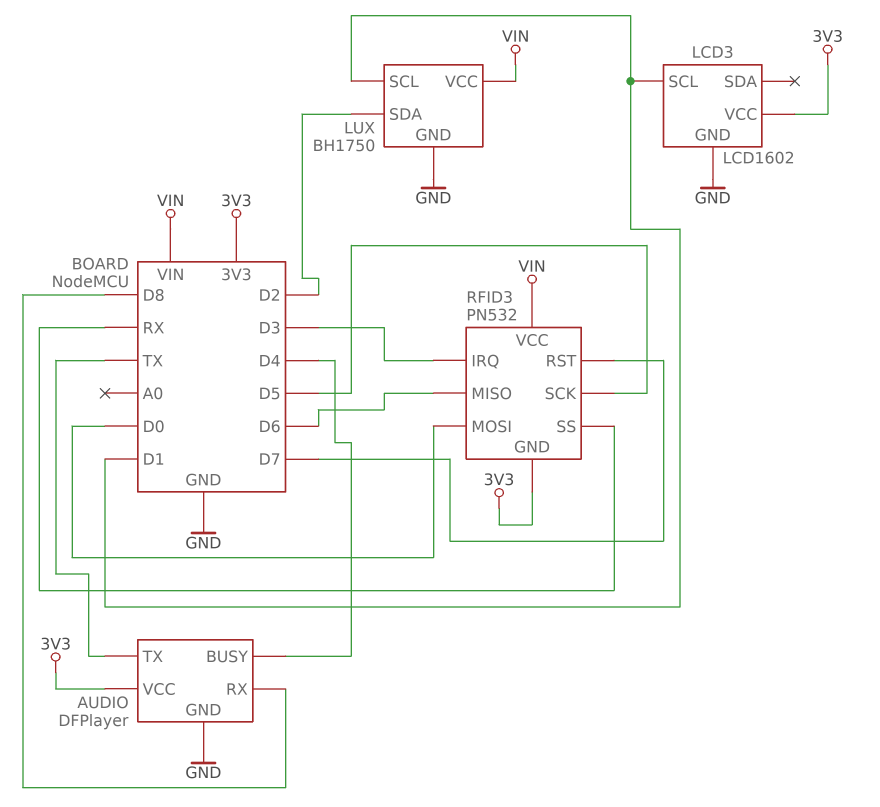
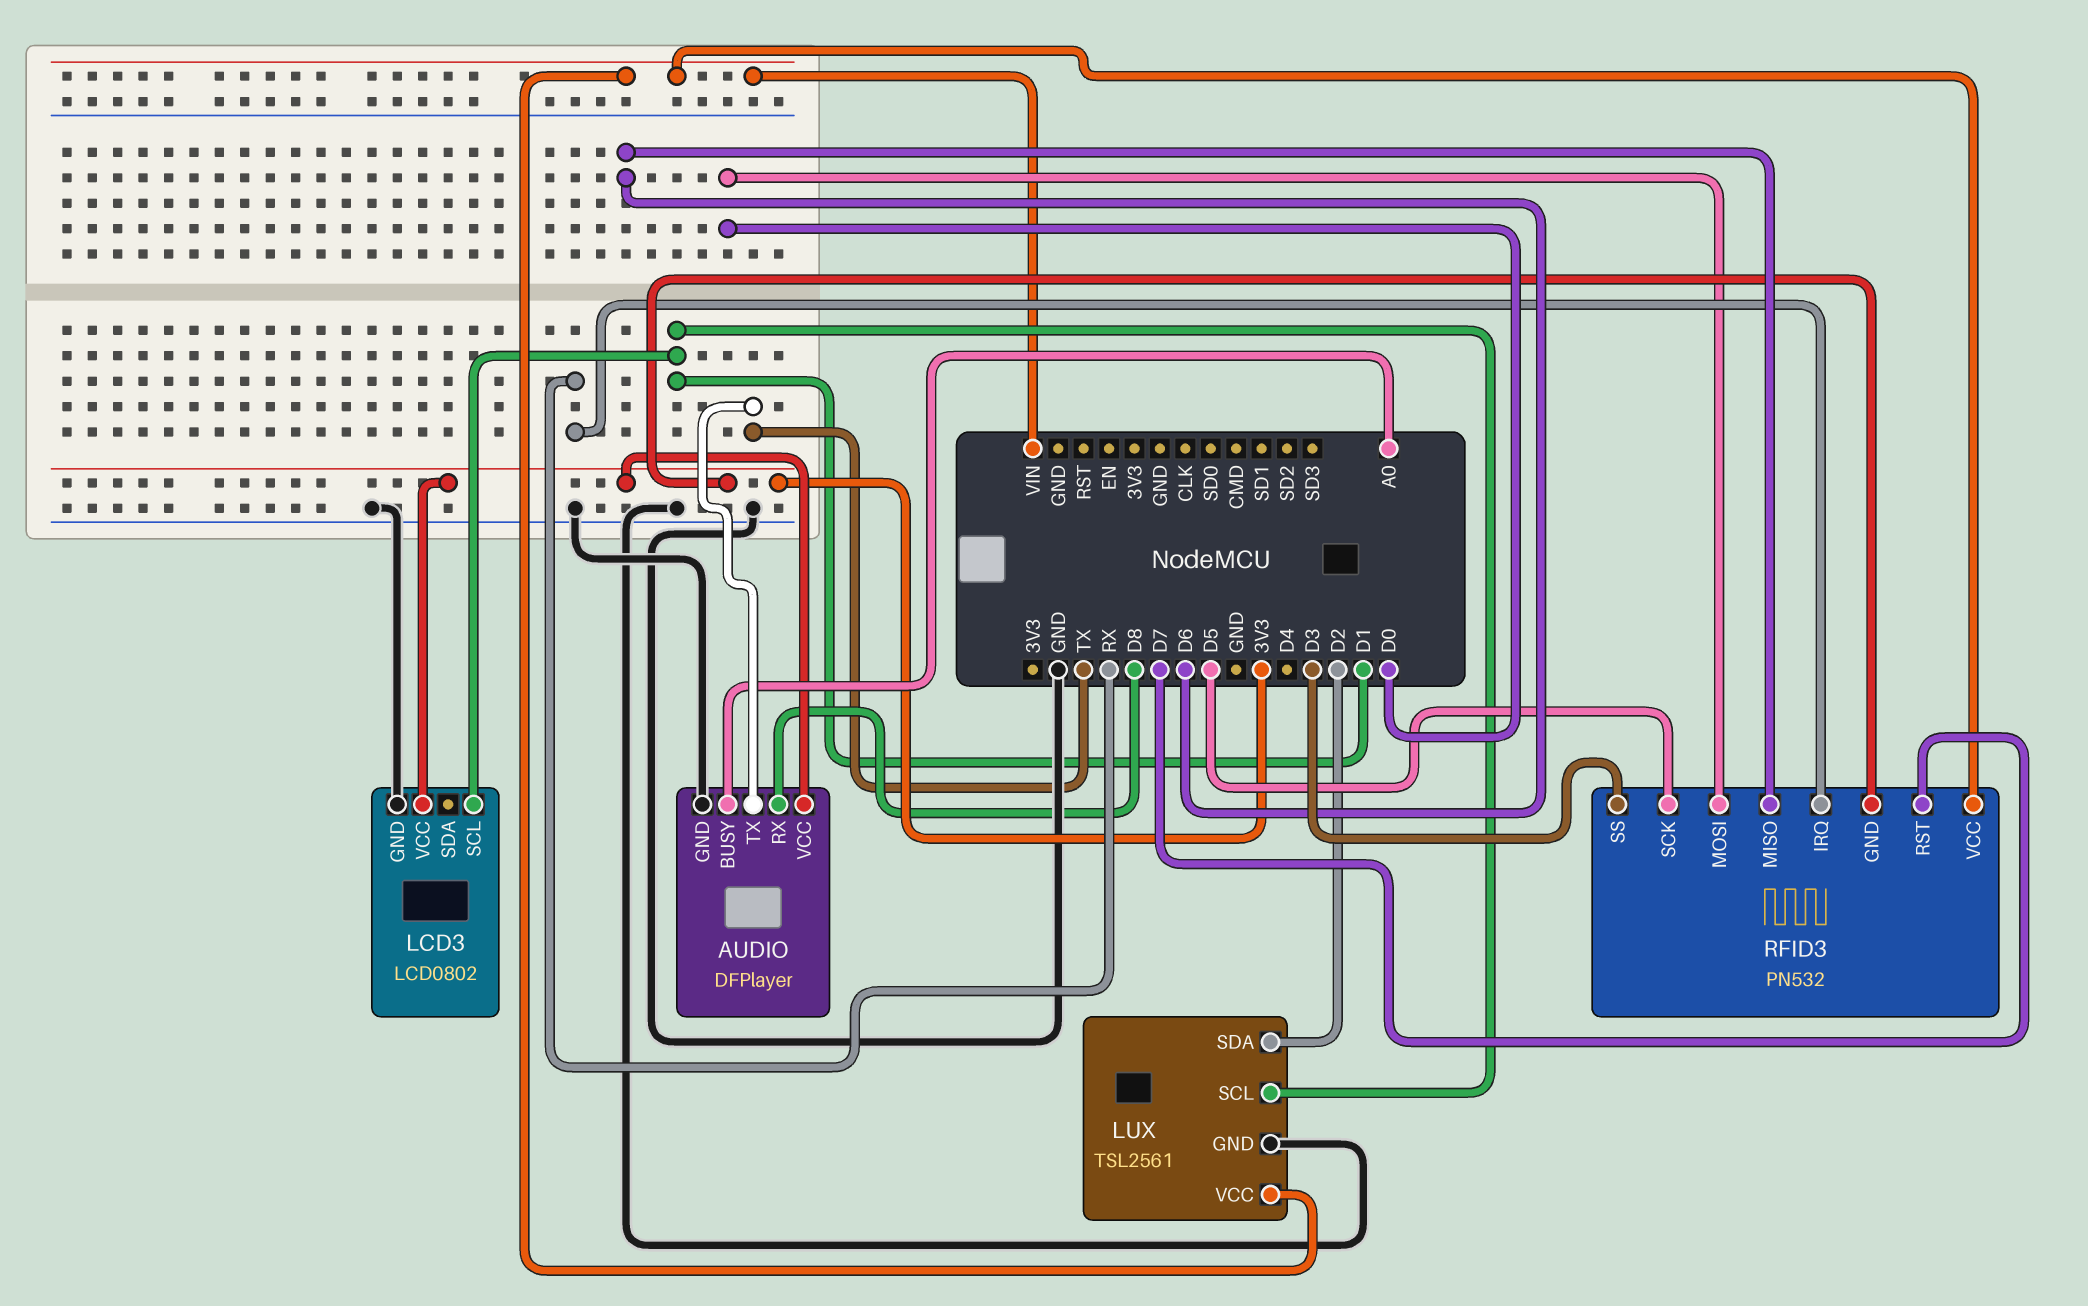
AUDIO pin BUSY: D4 -> A0
LCD3: LCD1602 -> LCD0802
LUX: BH1750 -> TSL2561
RFID3 pin IRQ: D3 -> RX
RFID3 pin SS: RX -> D3

